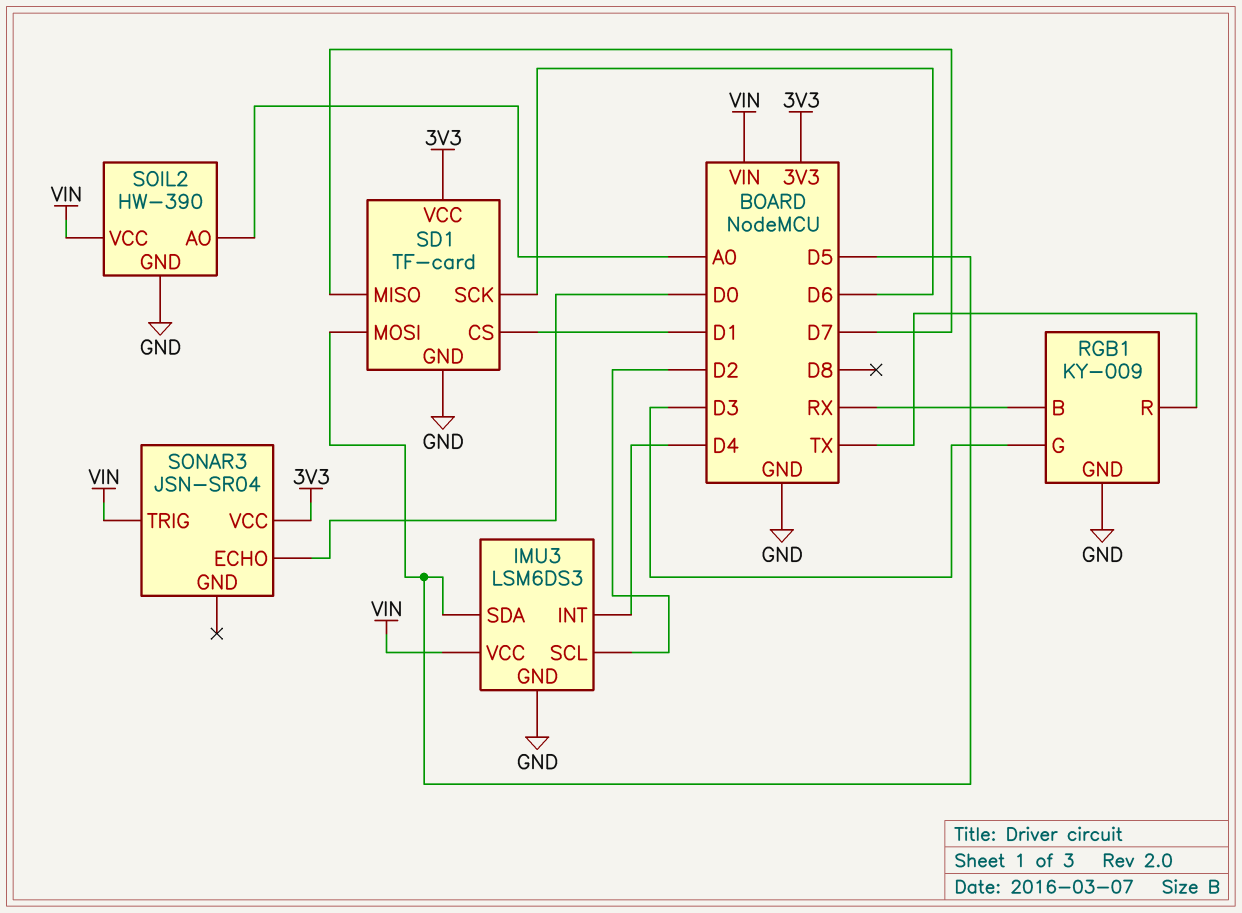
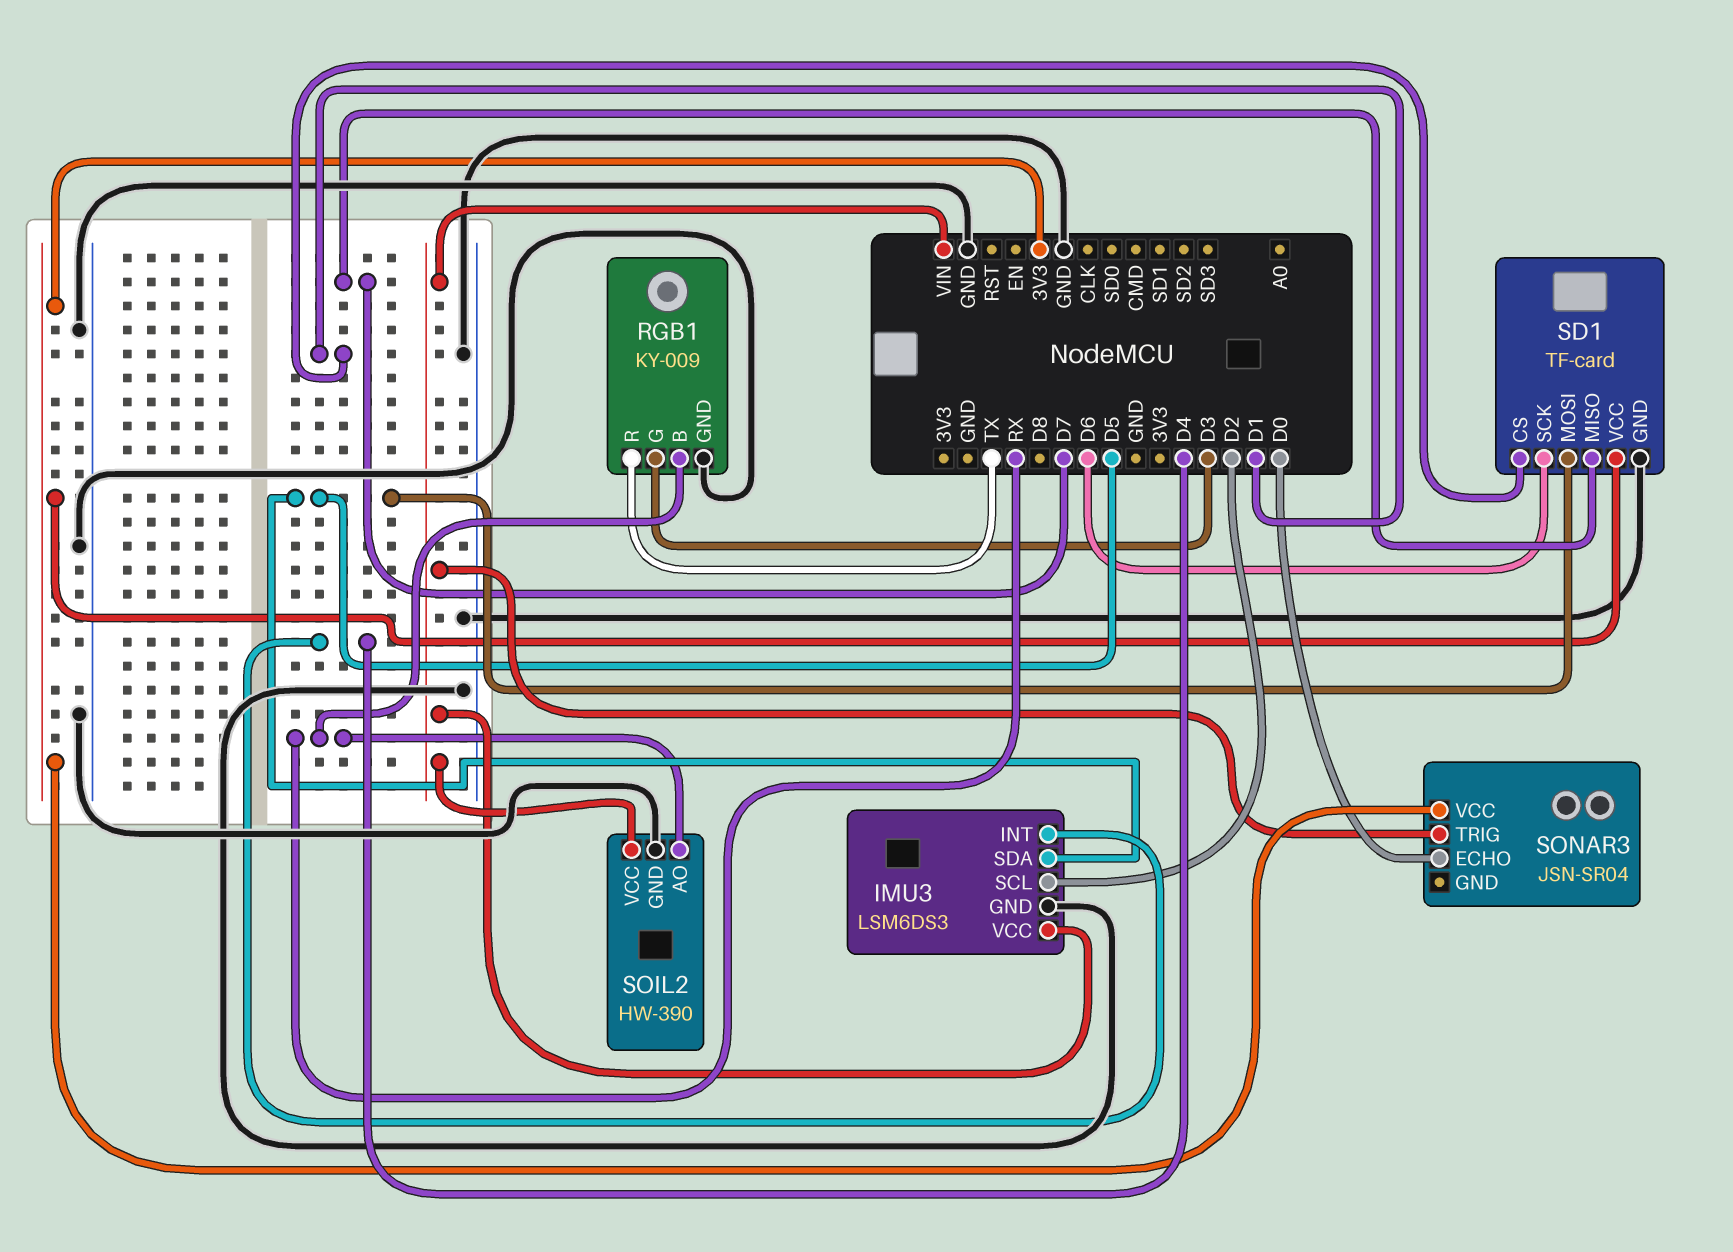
SOIL2 pin AO: A0 -> RX

